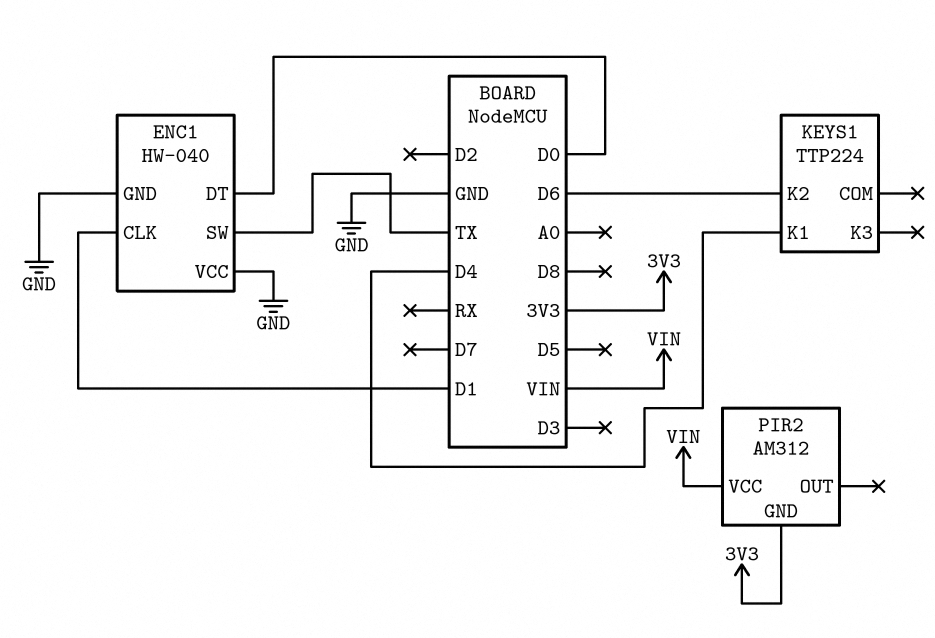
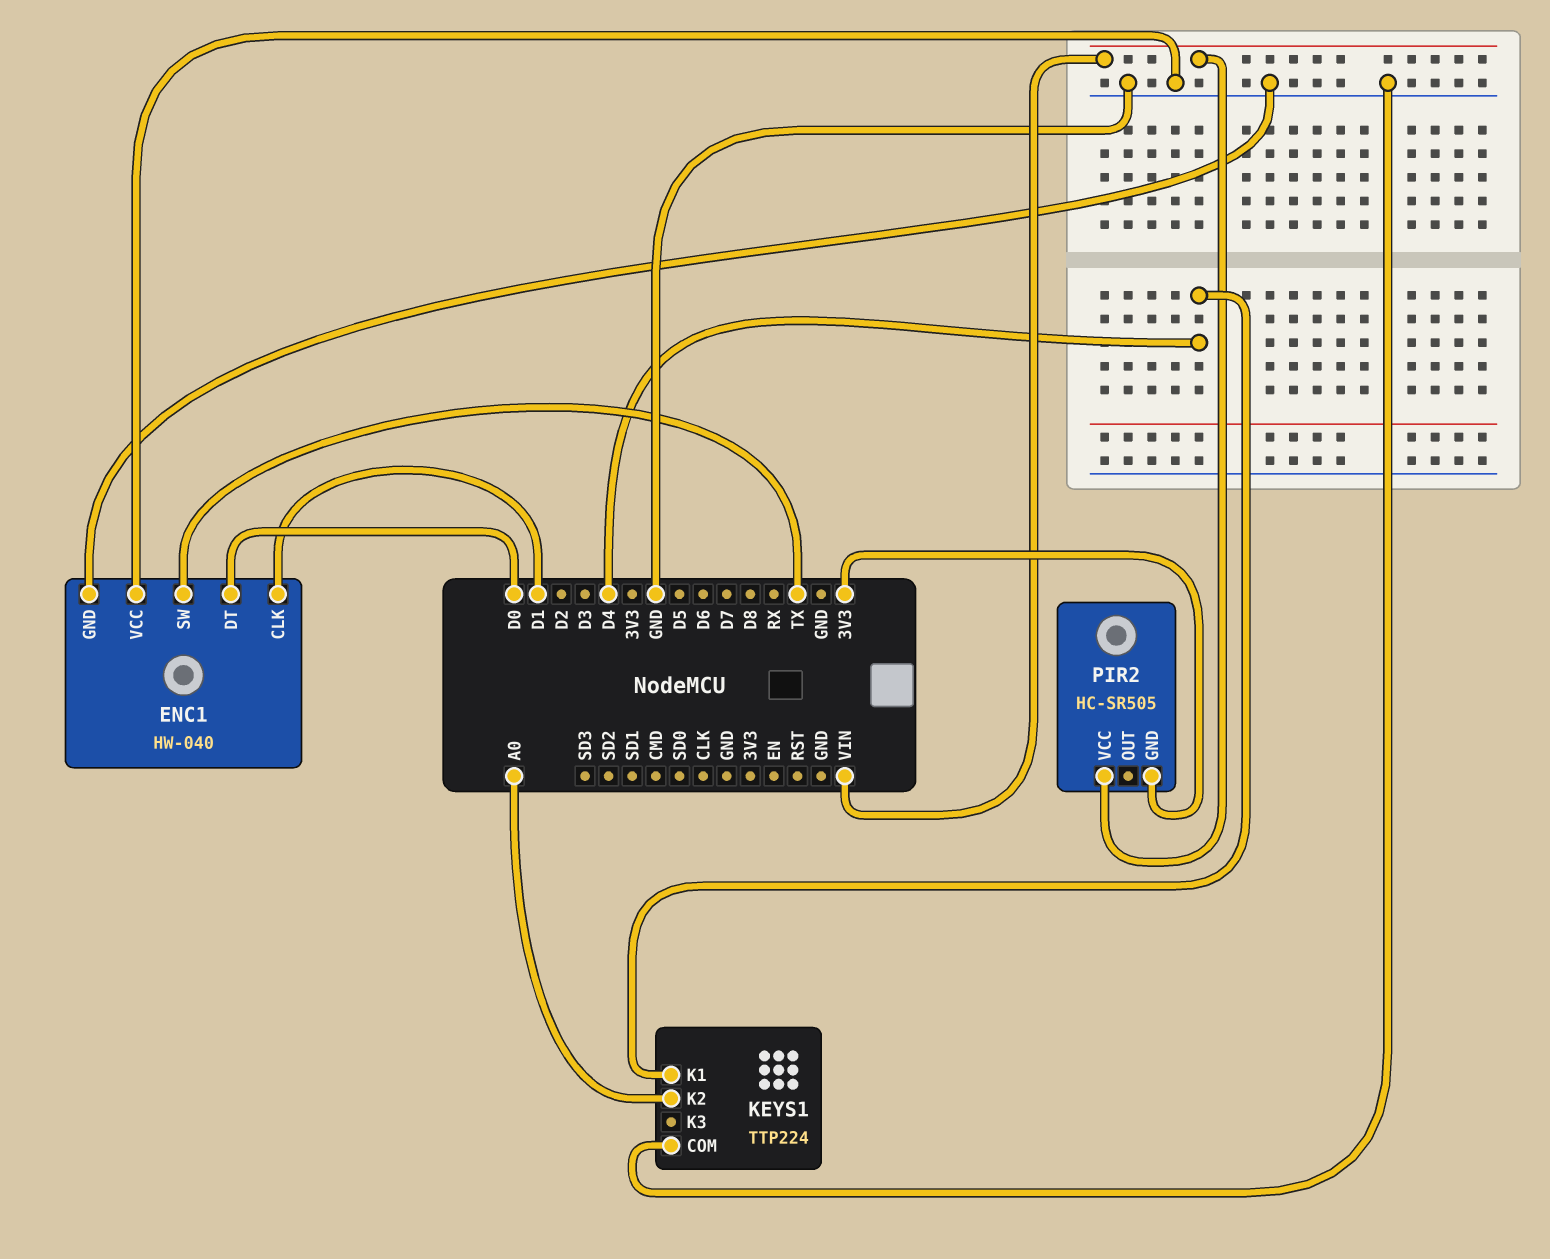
KEYS1 pin COM: none -> GND
KEYS1 pin K2: D6 -> A0
PIR2: AM312 -> HC-SR505

